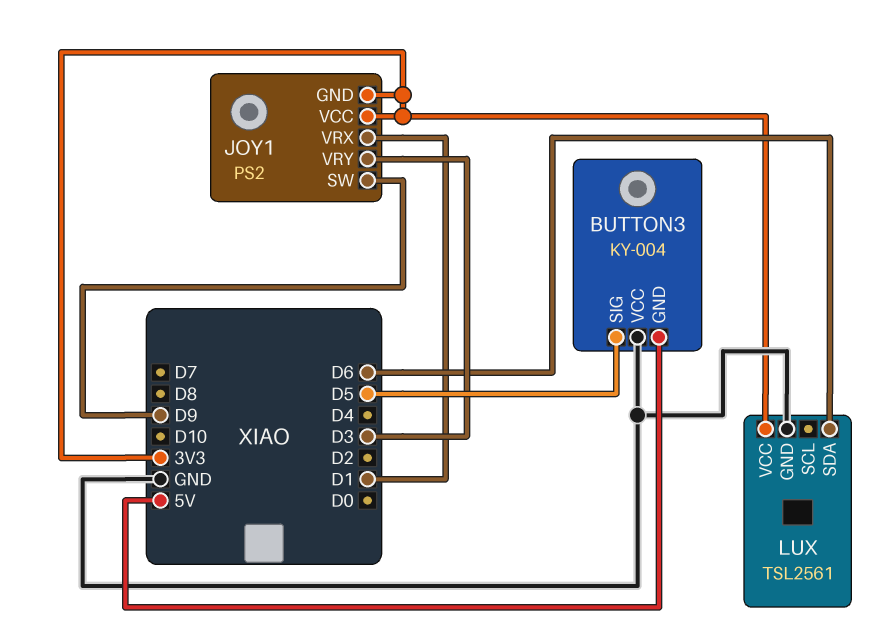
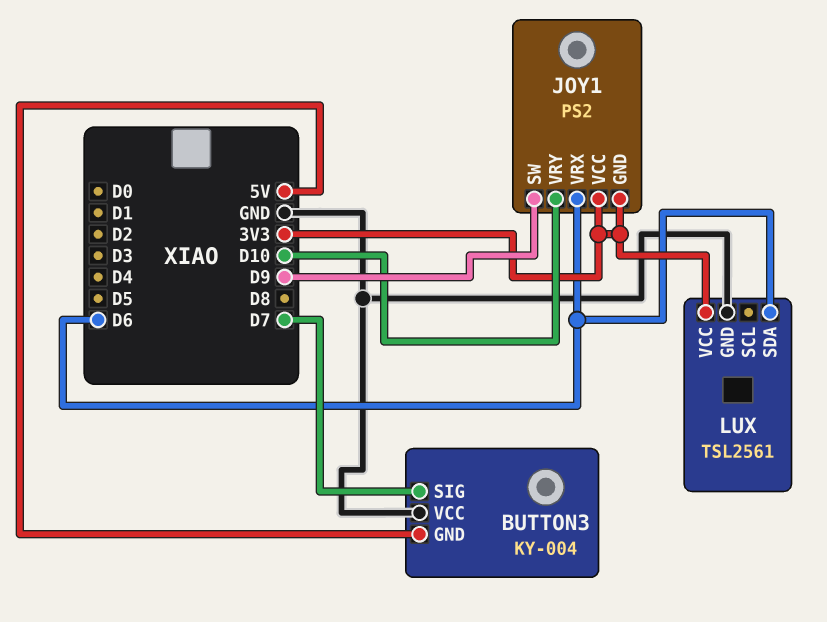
BUTTON3 pin SIG: D5 -> D7
JOY1 pin VRX: D1 -> D6
JOY1 pin VRY: D3 -> D10

